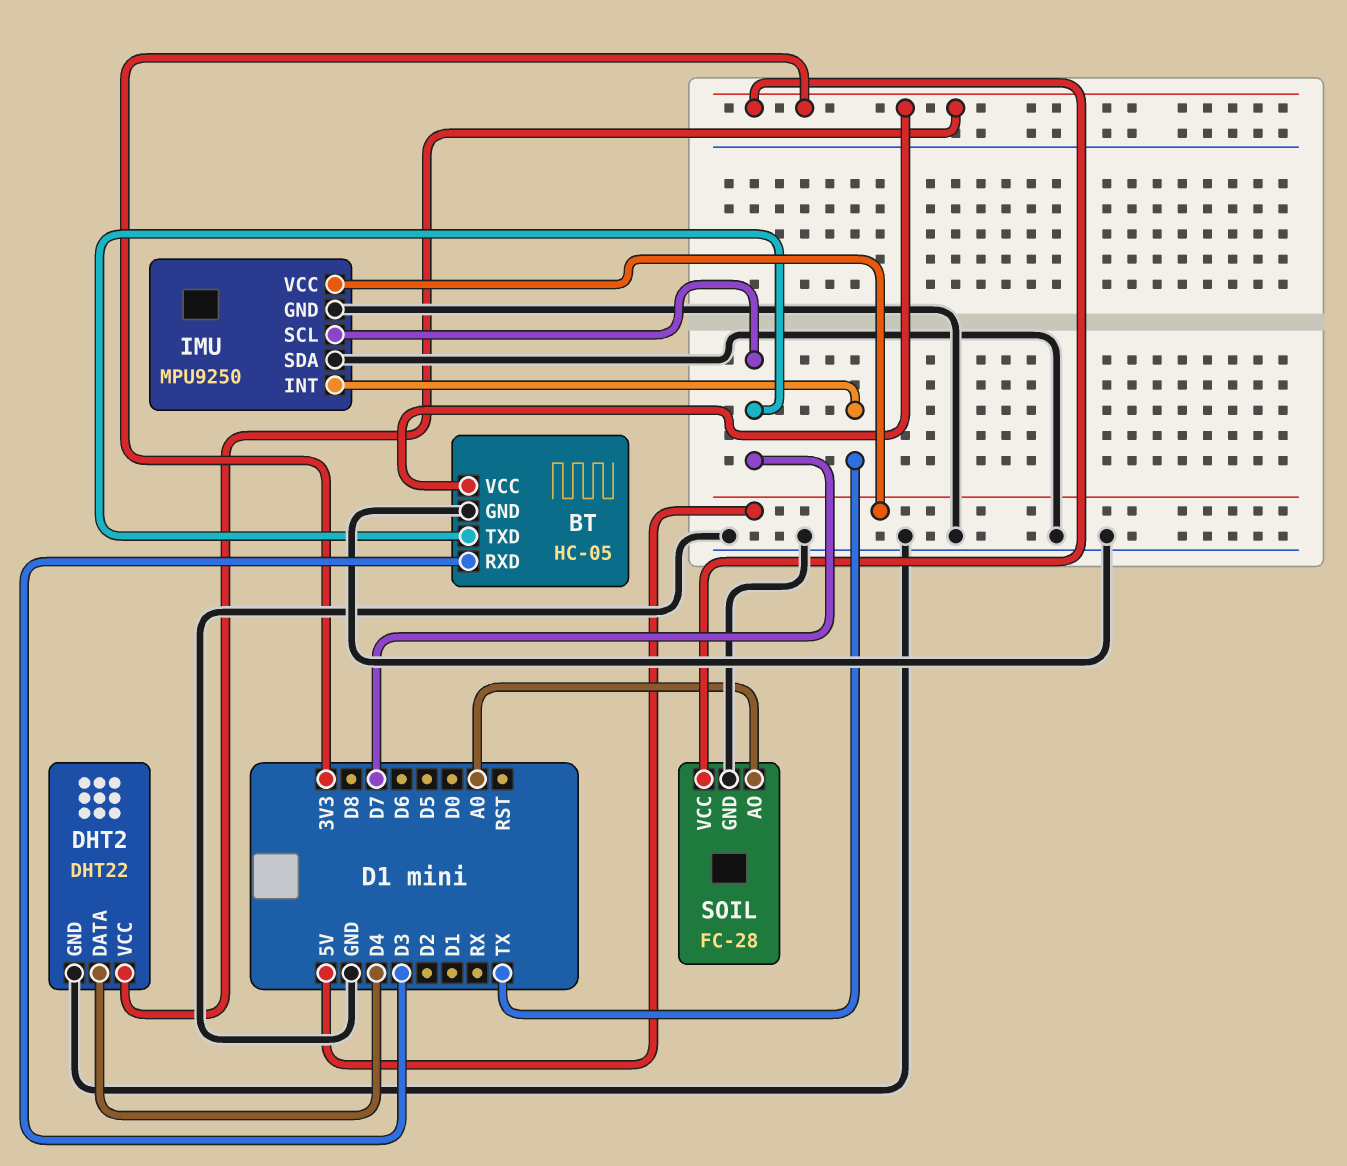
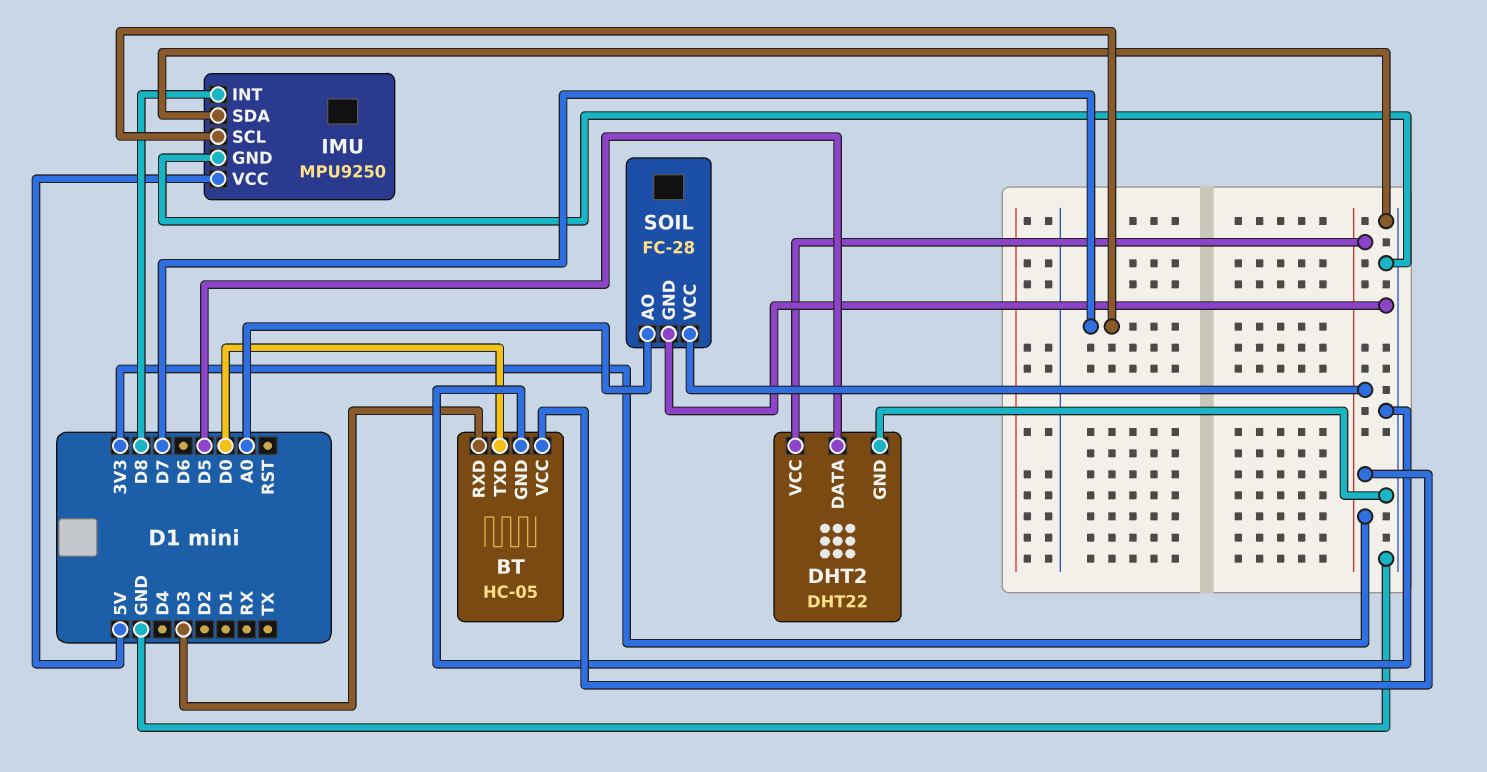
BT pin TXD: D7 -> D0
DHT2 pin DATA: D4 -> D5
IMU pin INT: TX -> D8

